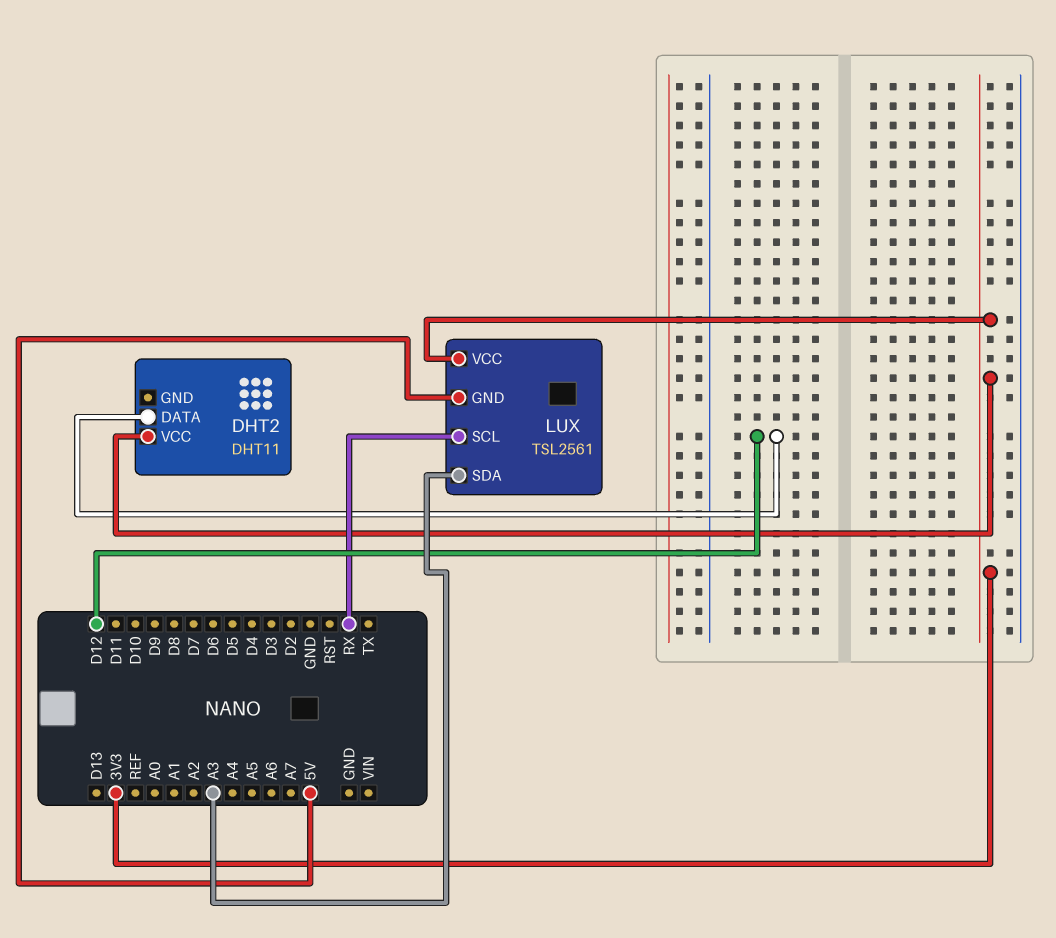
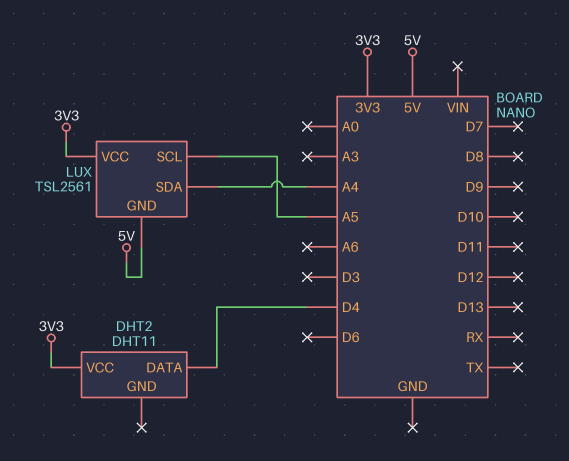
DHT2 pin DATA: D12 -> D4
LUX pin SCL: RX -> A5
LUX pin SDA: A3 -> A4

